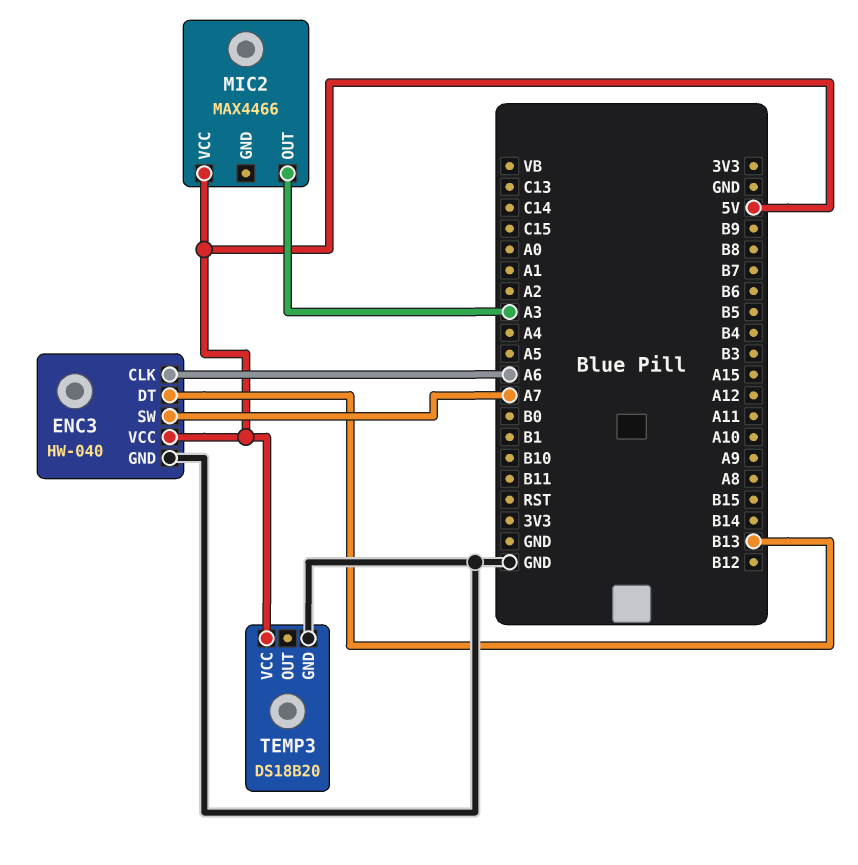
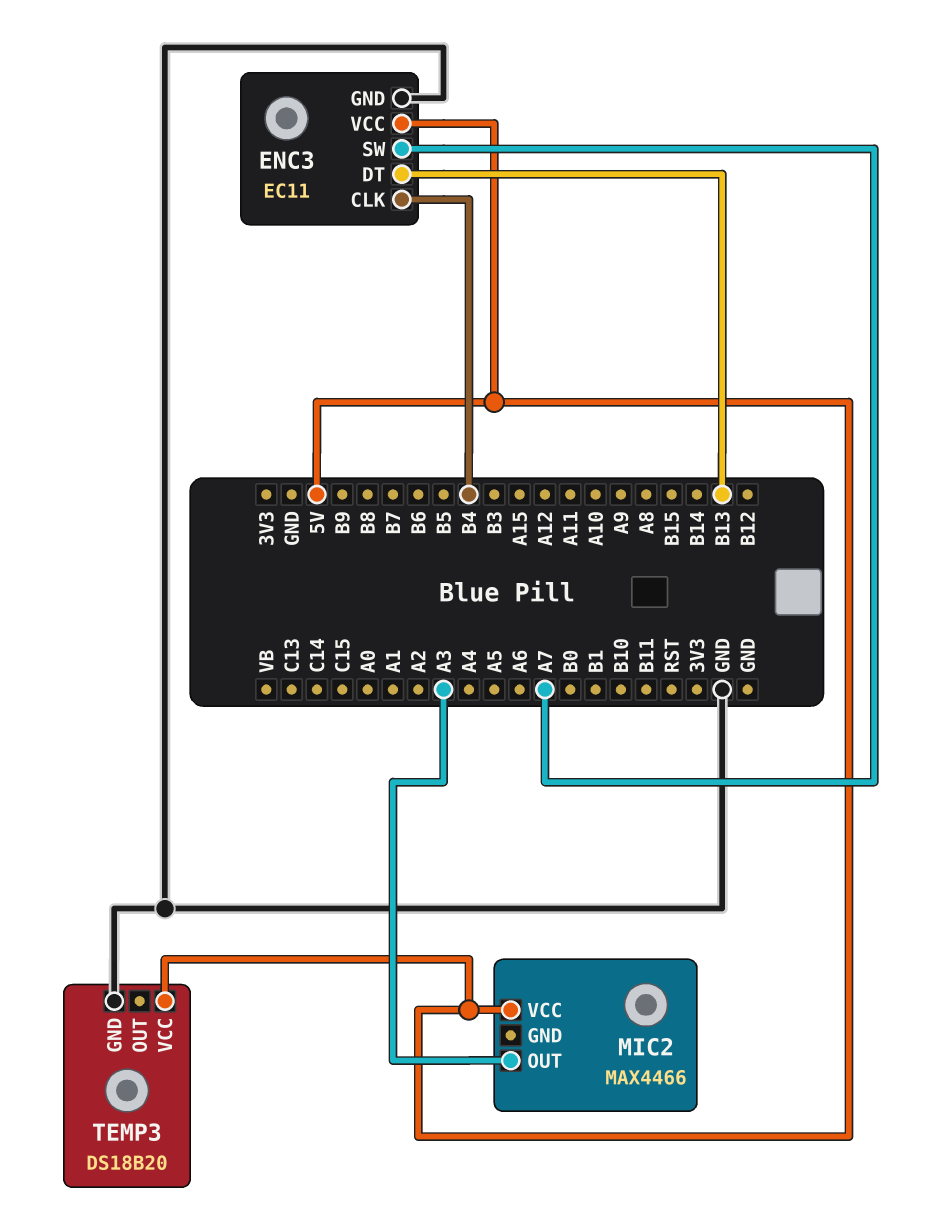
ENC3: HW-040 -> EC11
ENC3 pin CLK: A6 -> B4

